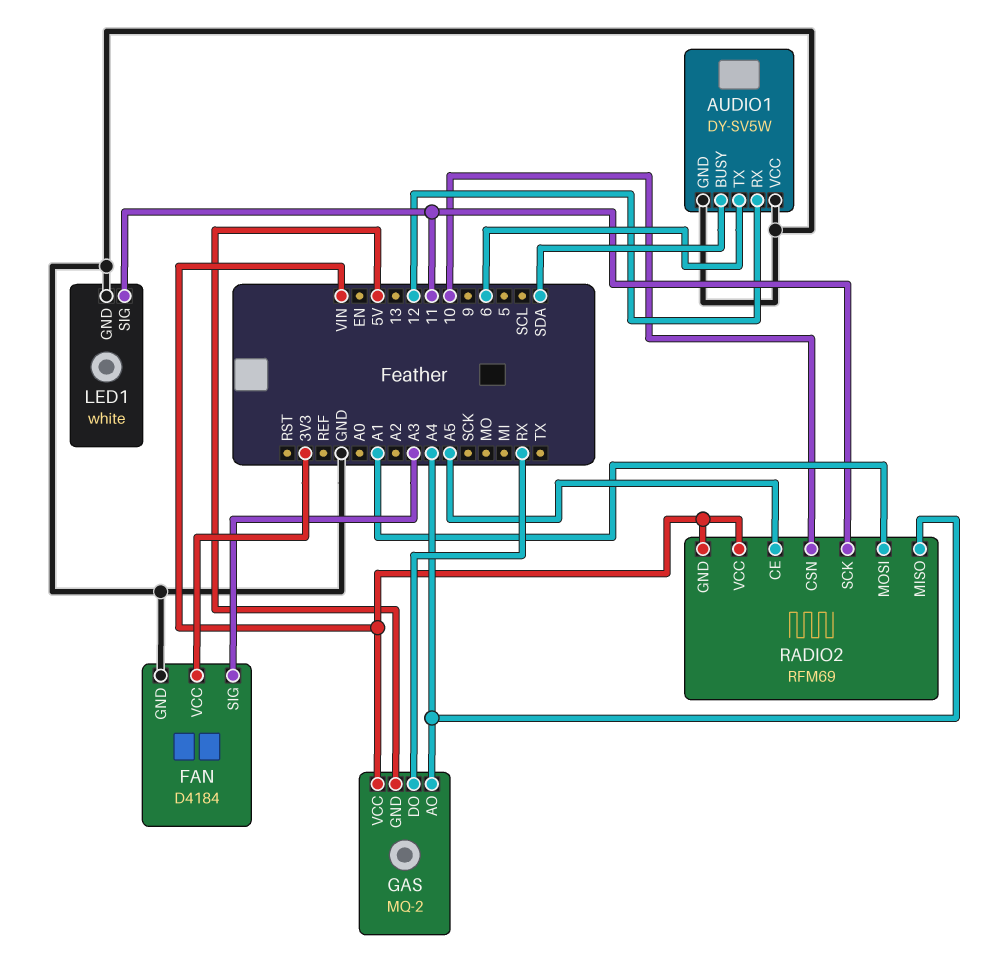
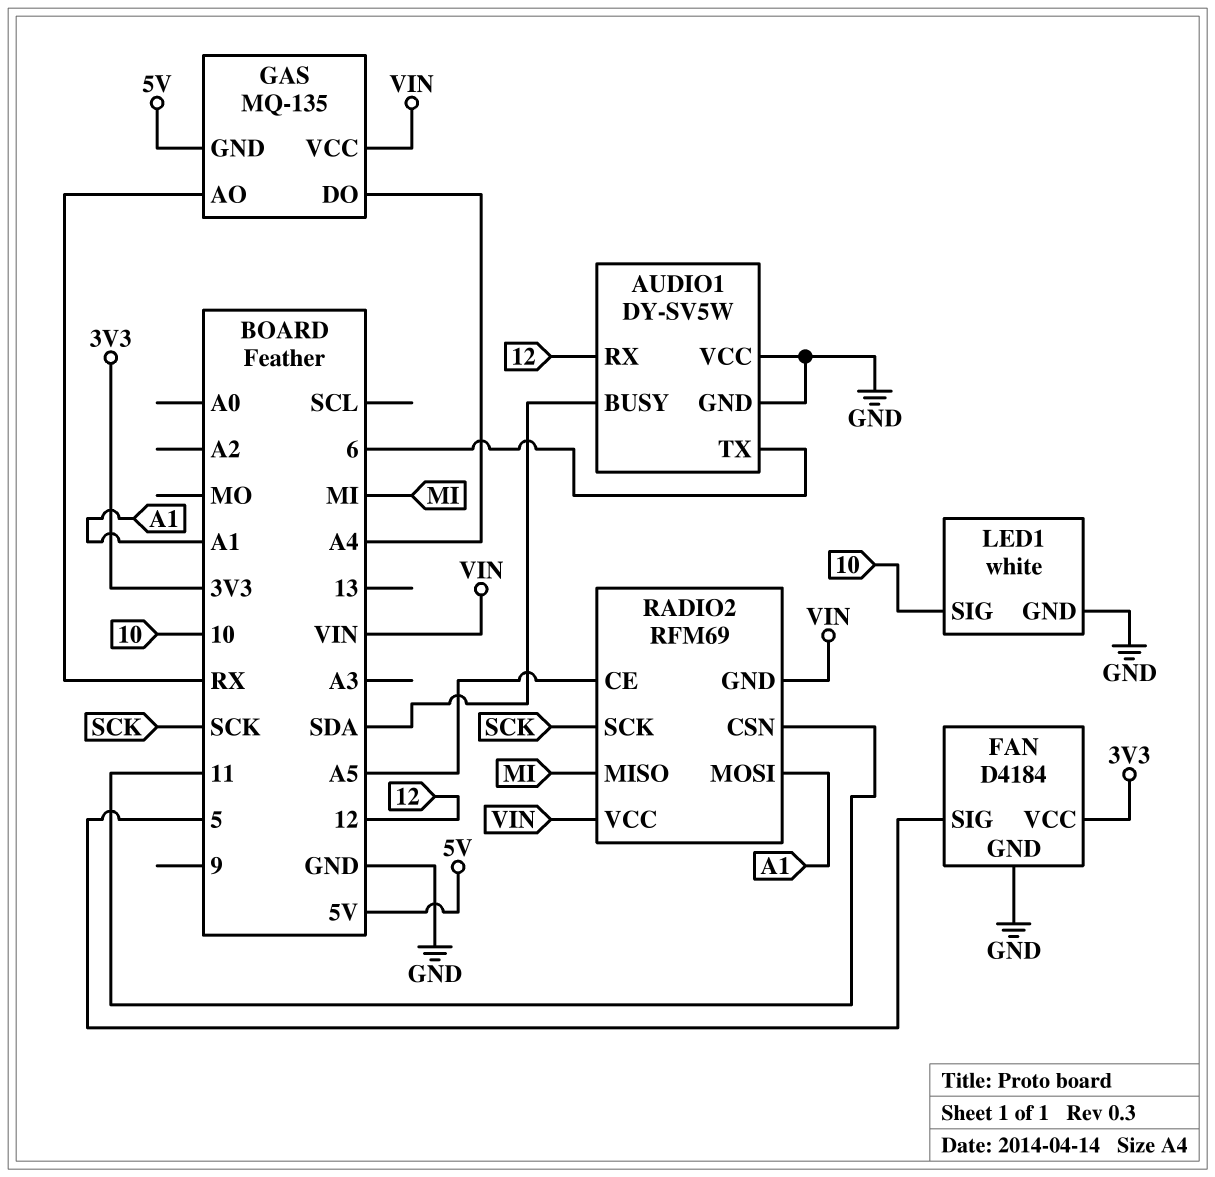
FAN pin SIG: A3 -> 5
GAS: MQ-2 -> MQ-135
GAS pin AO: A4 -> RX
GAS pin DO: RX -> A4
LED1 pin SIG: 11 -> 10
RADIO2 pin CSN: 10 -> 11
RADIO2 pin MISO: A4 -> MI
RADIO2 pin SCK: 11 -> SCK

